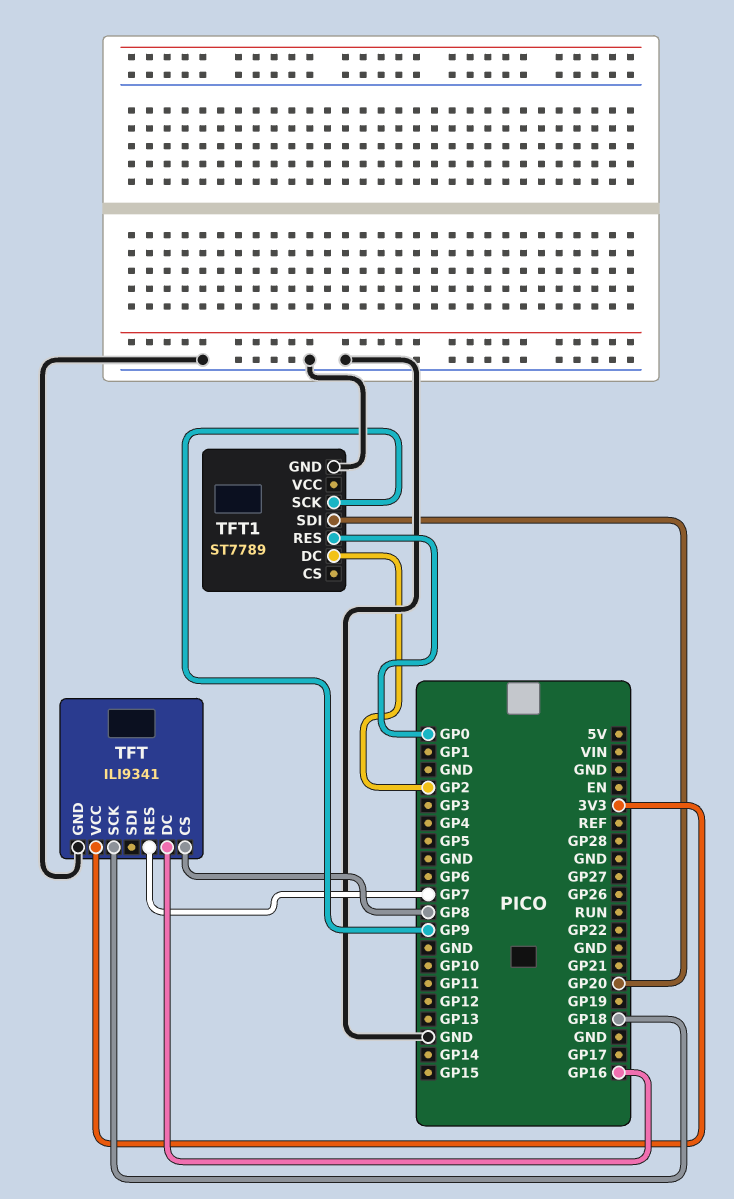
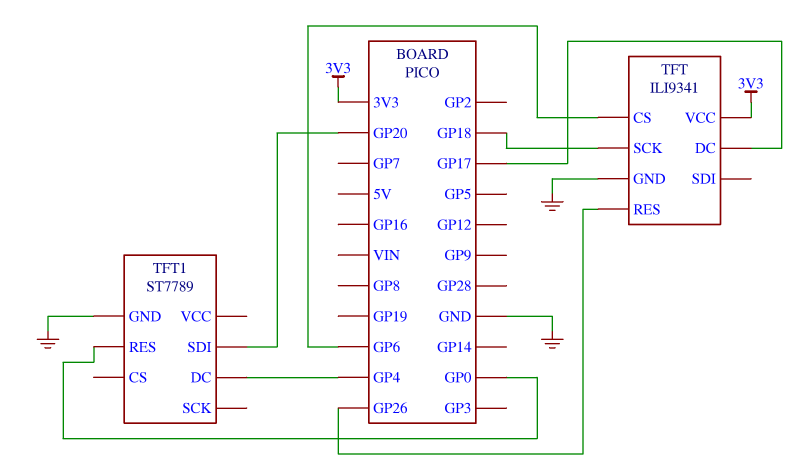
TFT pin CS: GP8 -> GP6
TFT pin DC: GP16 -> GP17
TFT pin RES: GP7 -> GP26
TFT1 pin DC: GP2 -> GP4
TFT1 pin SCK: GP9 -> none

